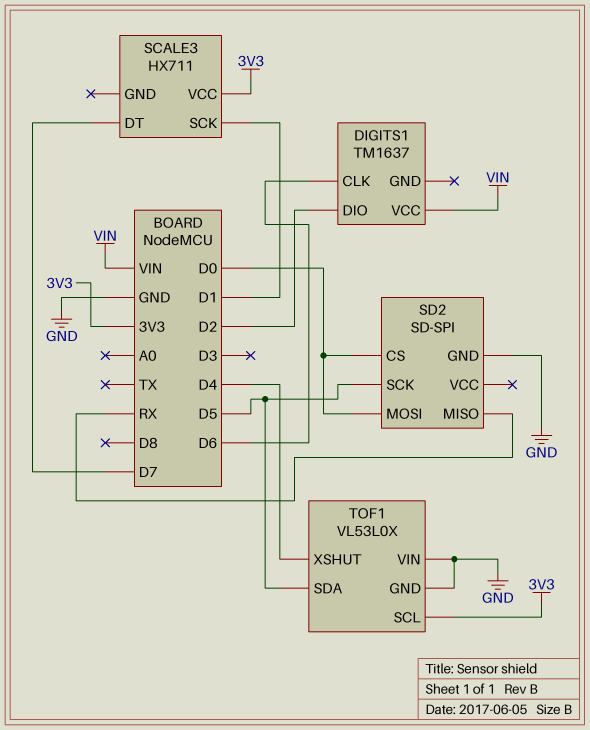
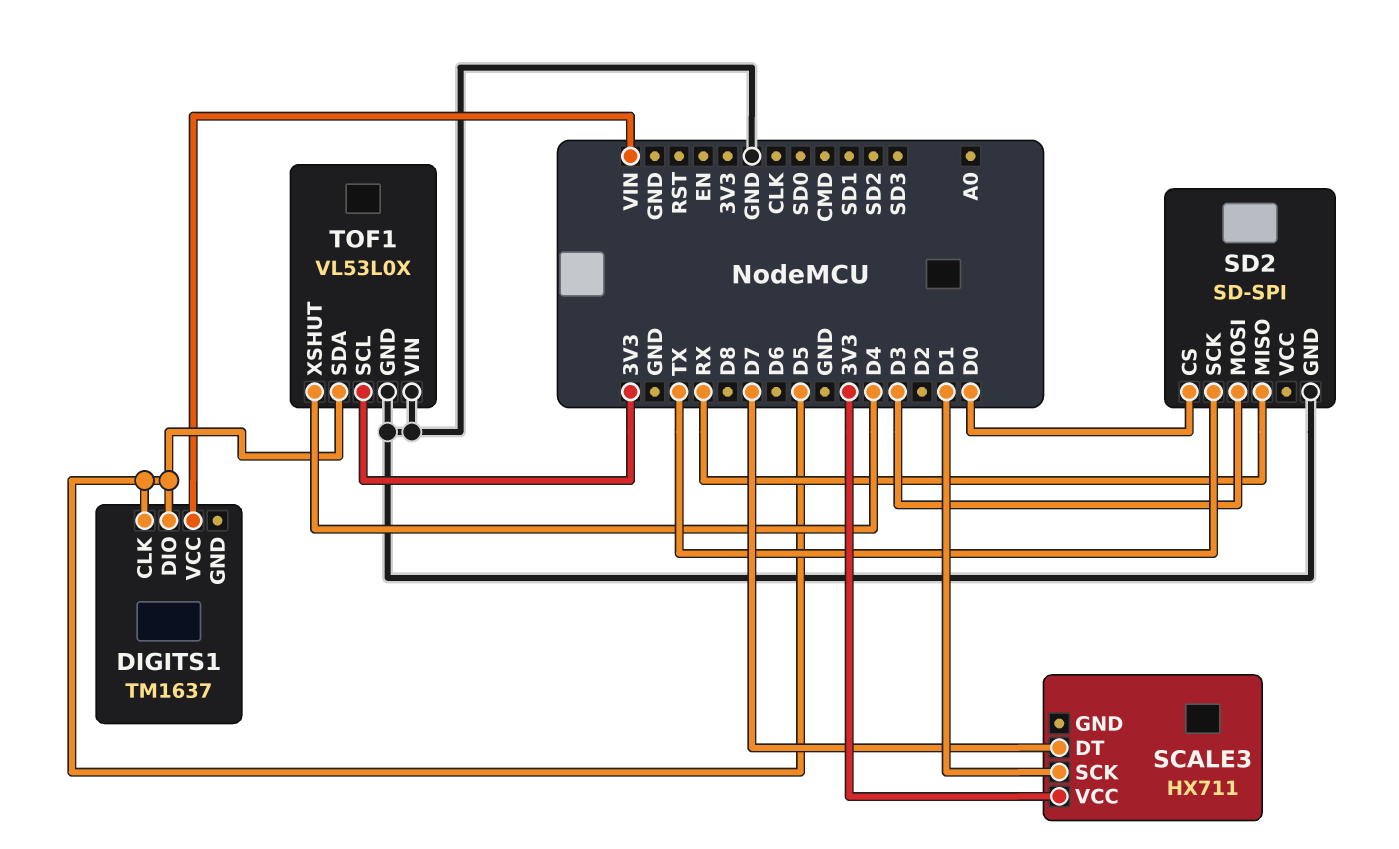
DIGITS1 pin CLK: D6 -> D5
DIGITS1 pin DIO: D2 -> D5
SD2 pin MOSI: D0 -> D3
SD2 pin SCK: D5 -> TX

